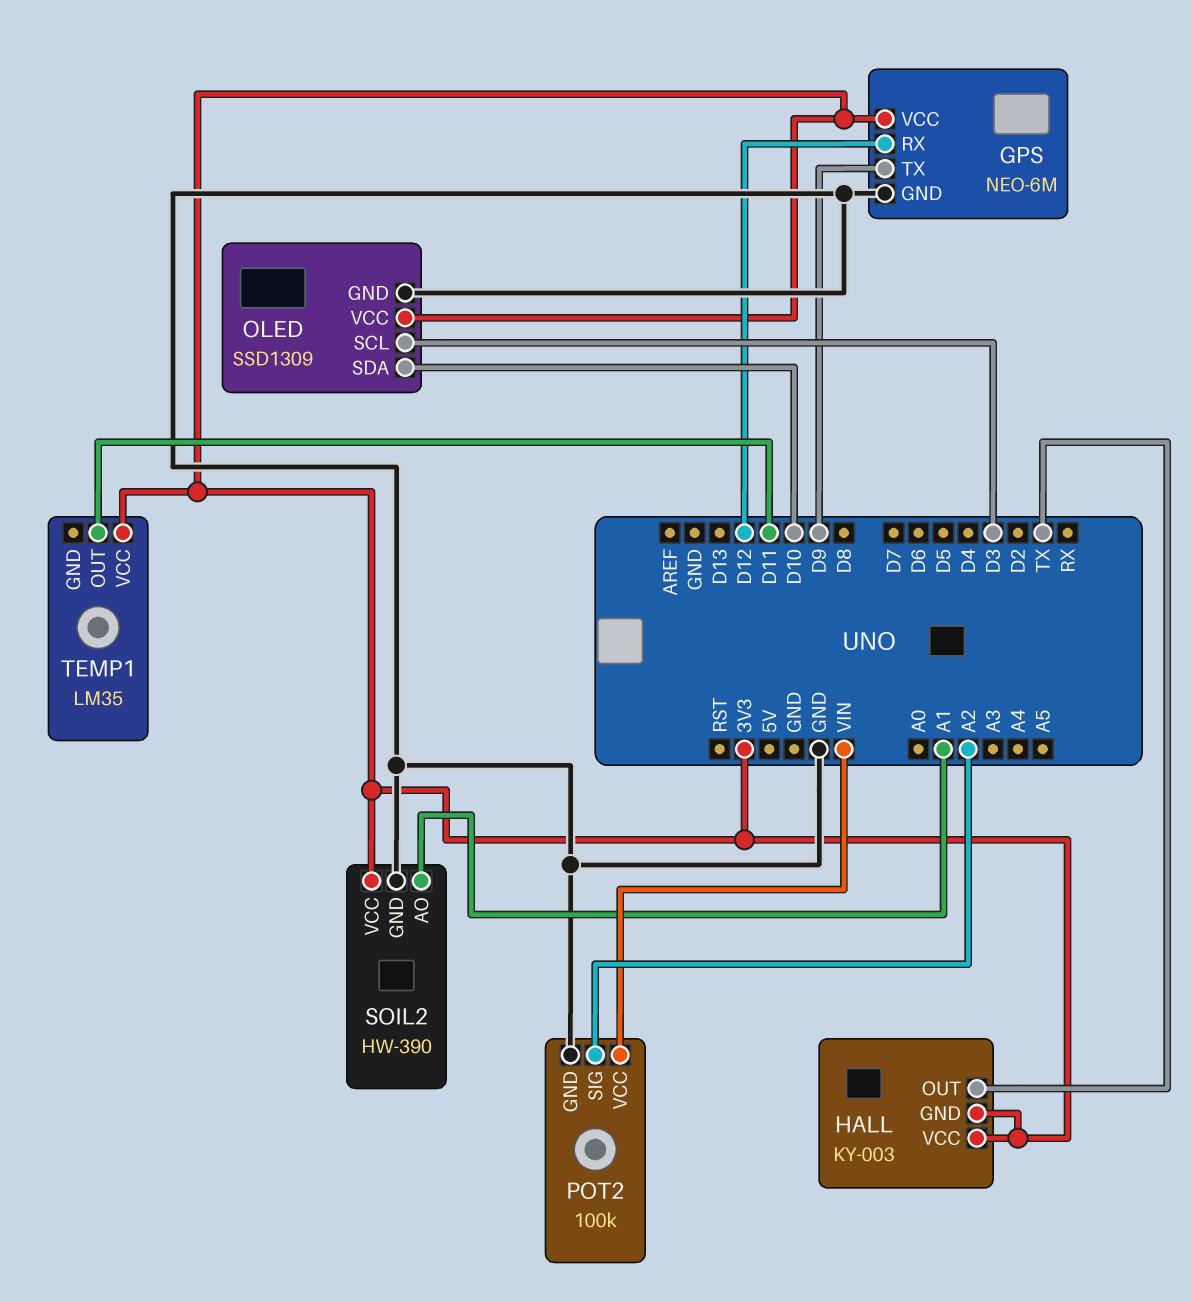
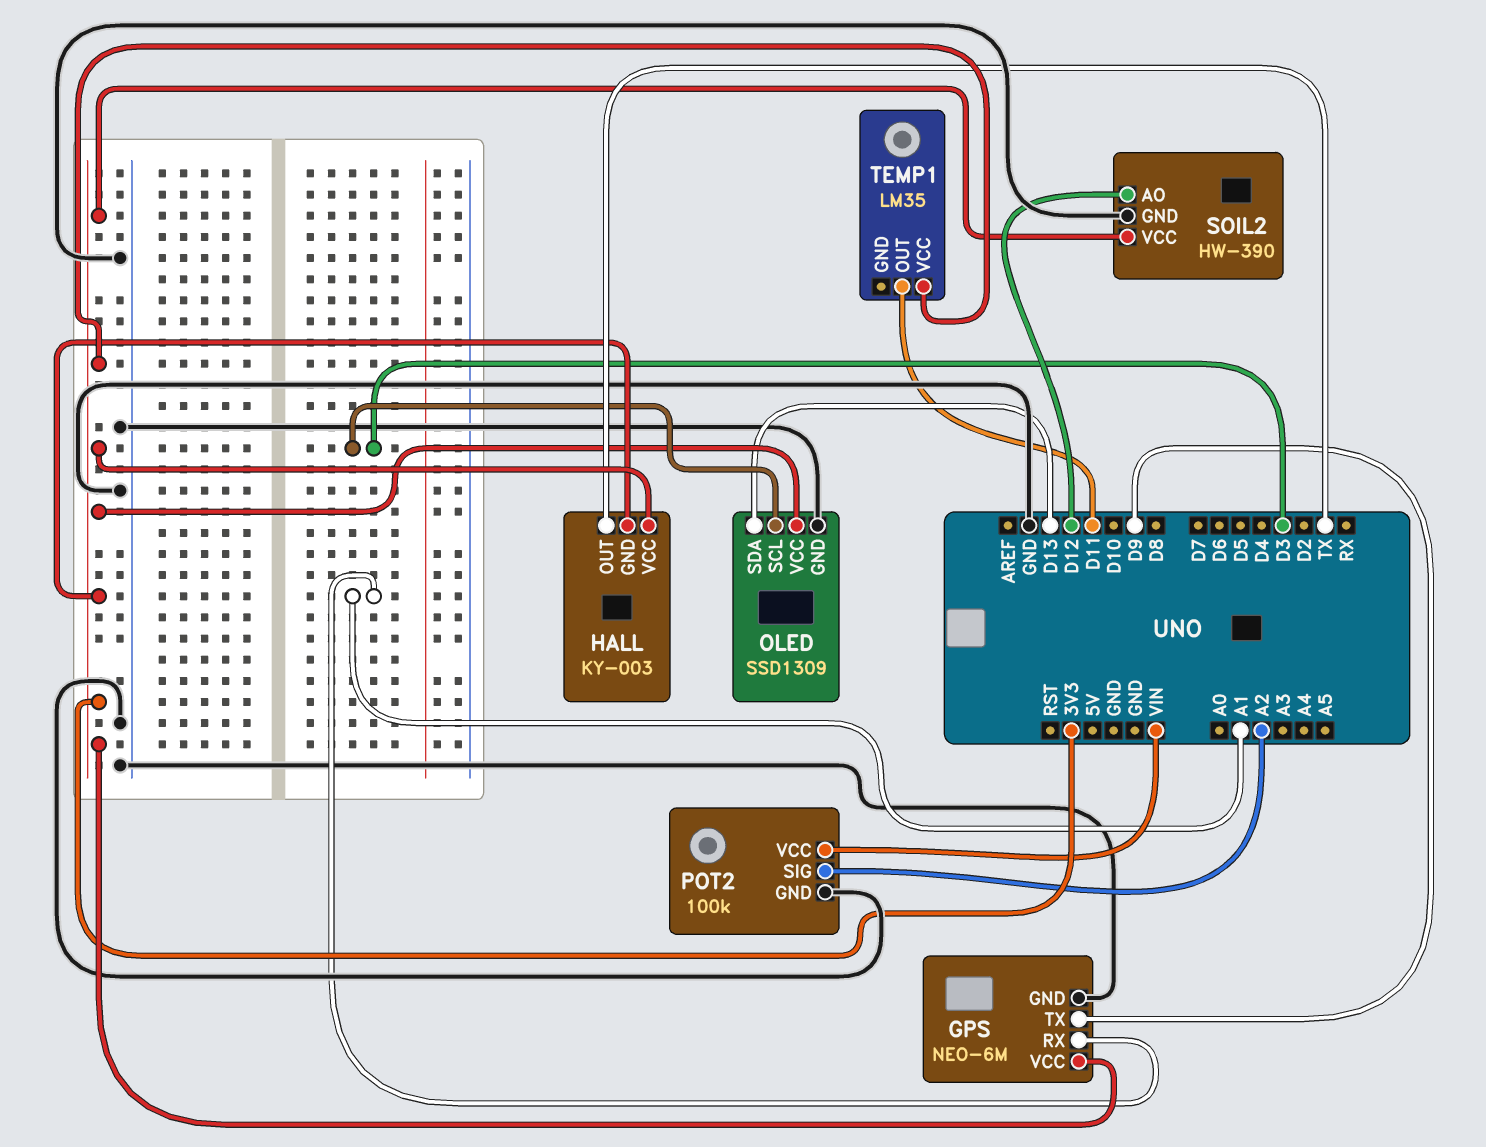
GPS pin RX: D12 -> A1
OLED pin SDA: D10 -> D13
SOIL2 pin AO: A1 -> D12

